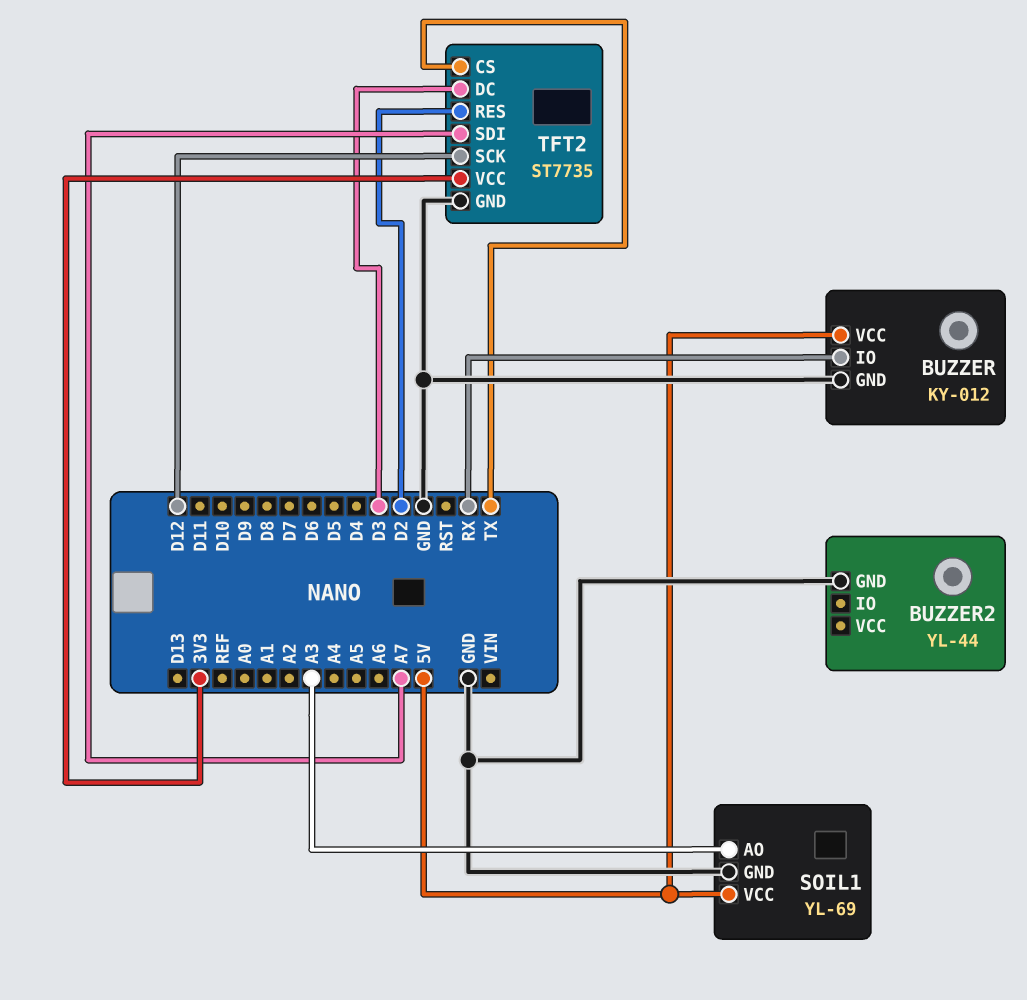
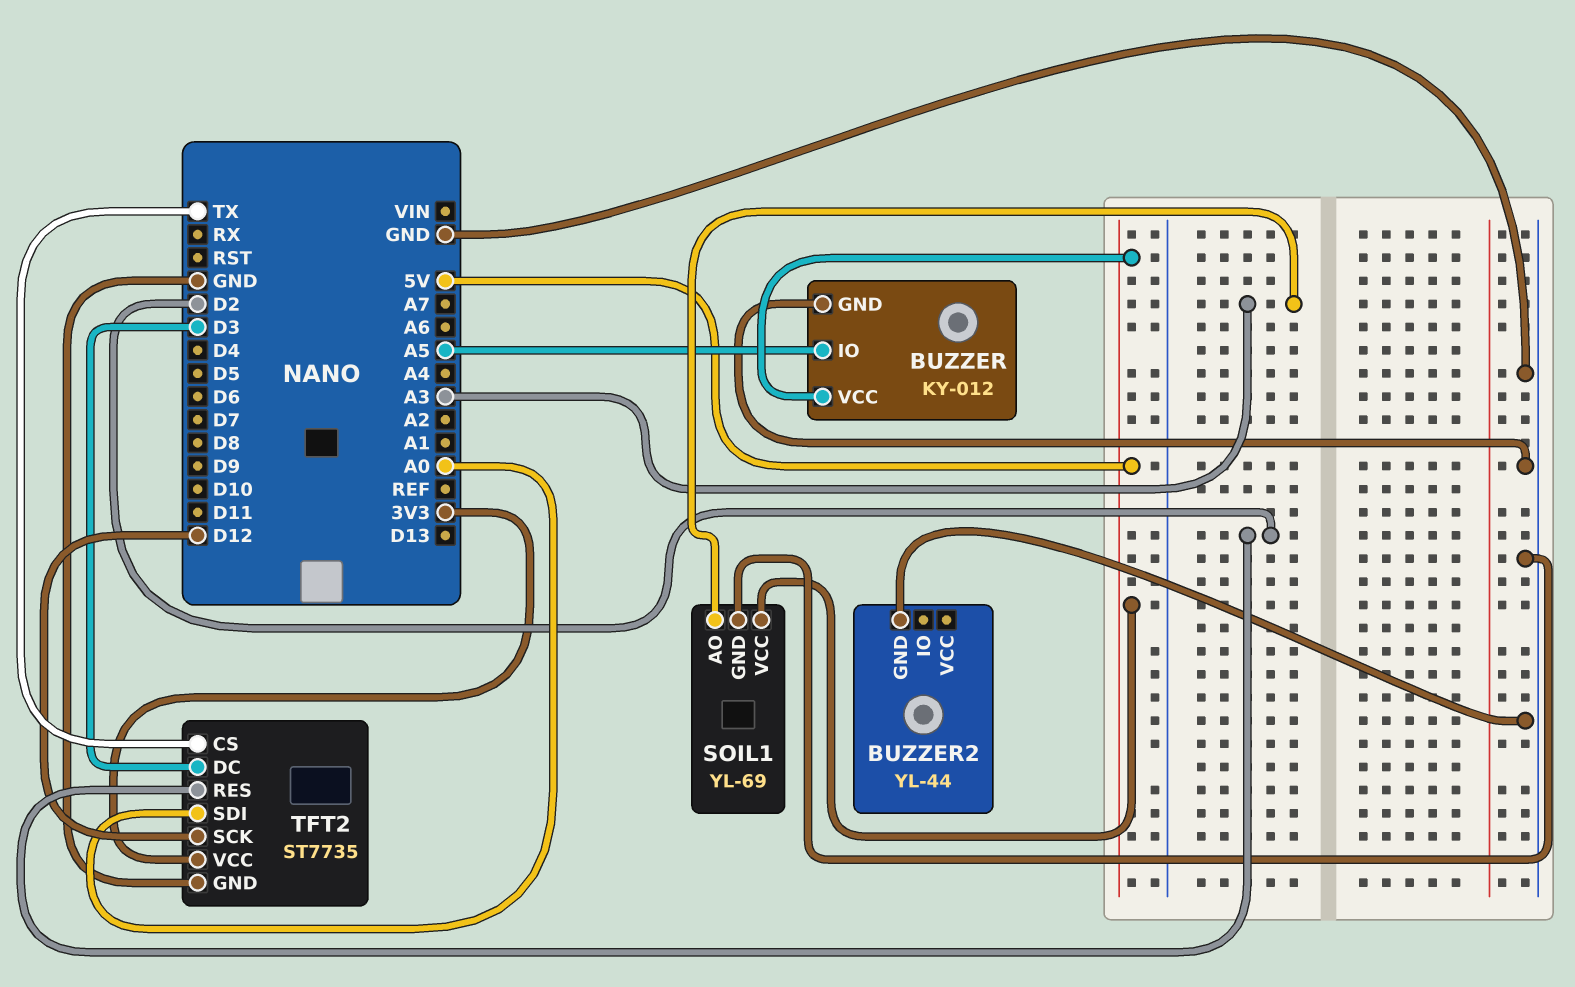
BUZZER pin IO: RX -> A5
TFT2 pin SDI: A7 -> A0

